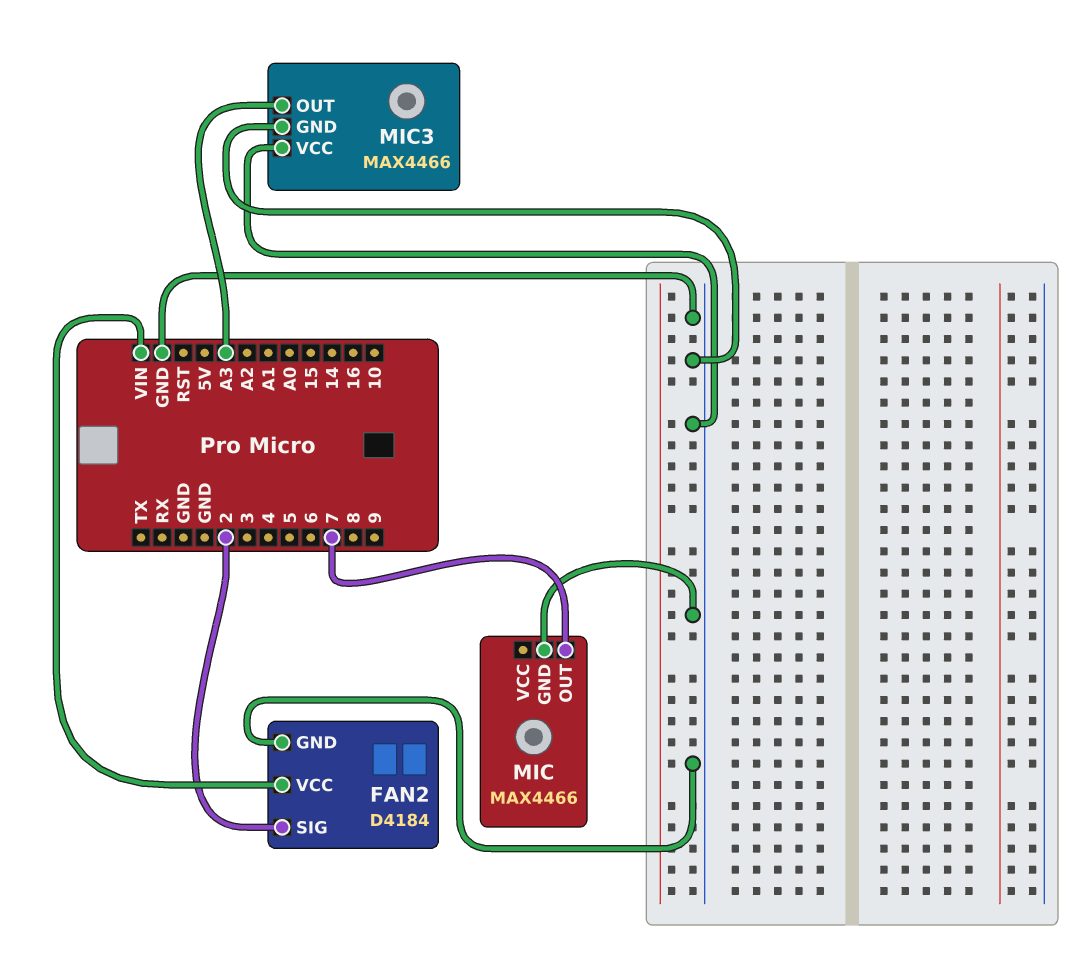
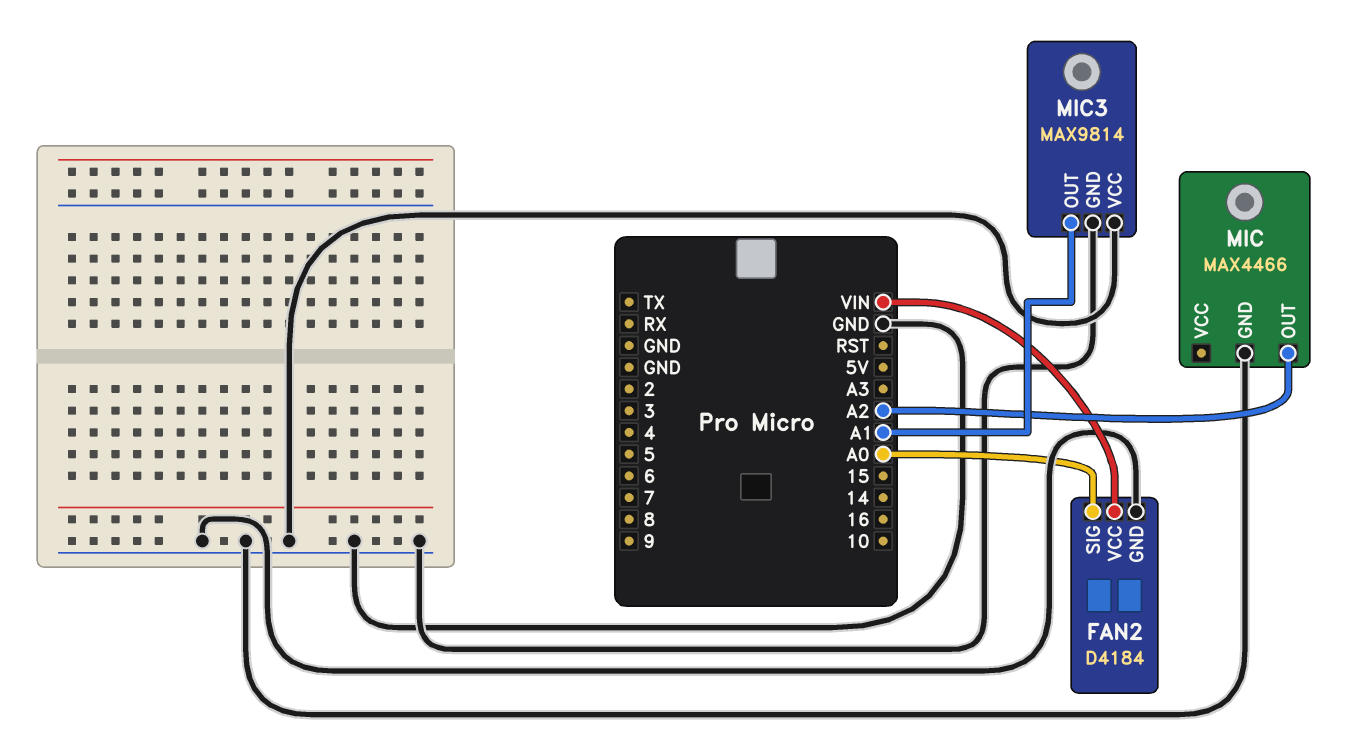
FAN2 pin SIG: 2 -> A0
MIC pin OUT: 7 -> A2
MIC3: MAX4466 -> MAX9814
MIC3 pin OUT: A3 -> A1

